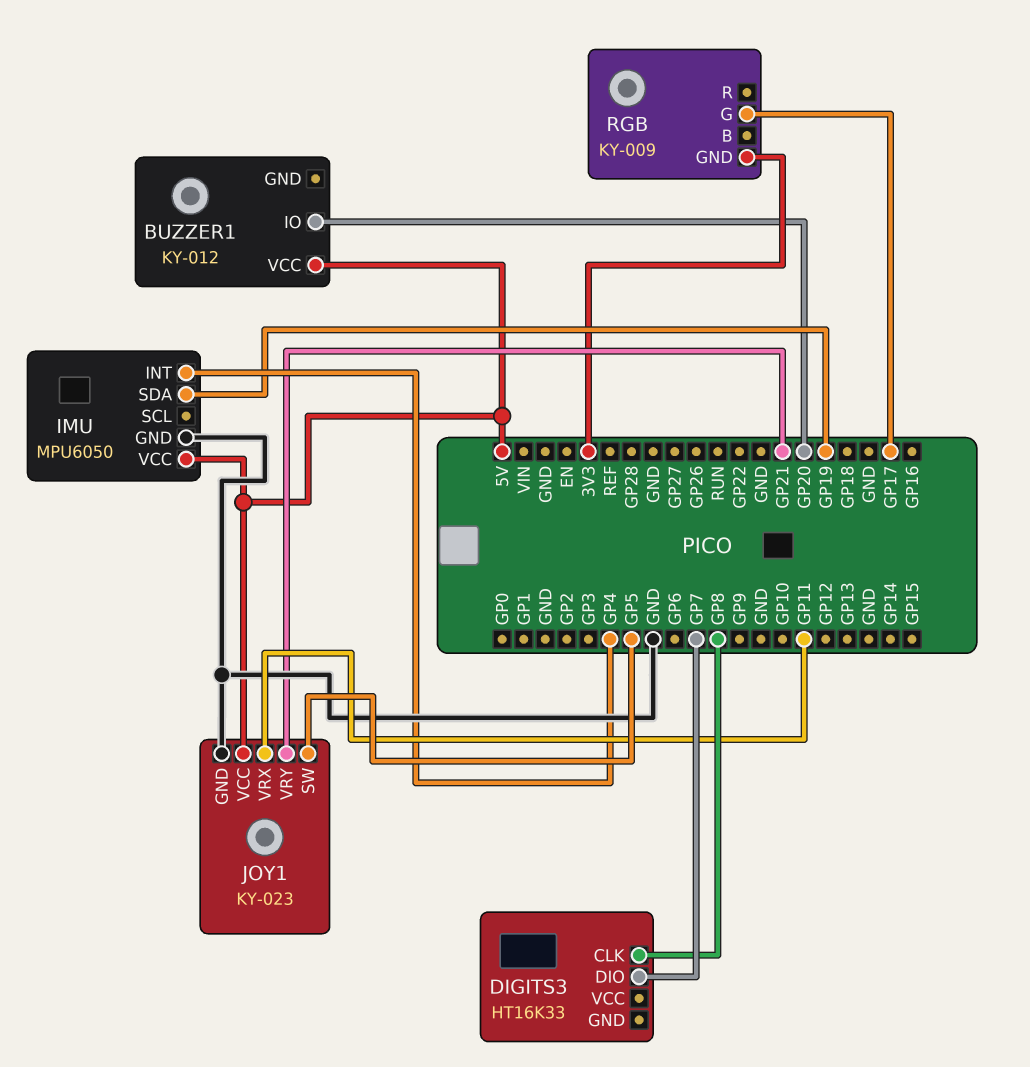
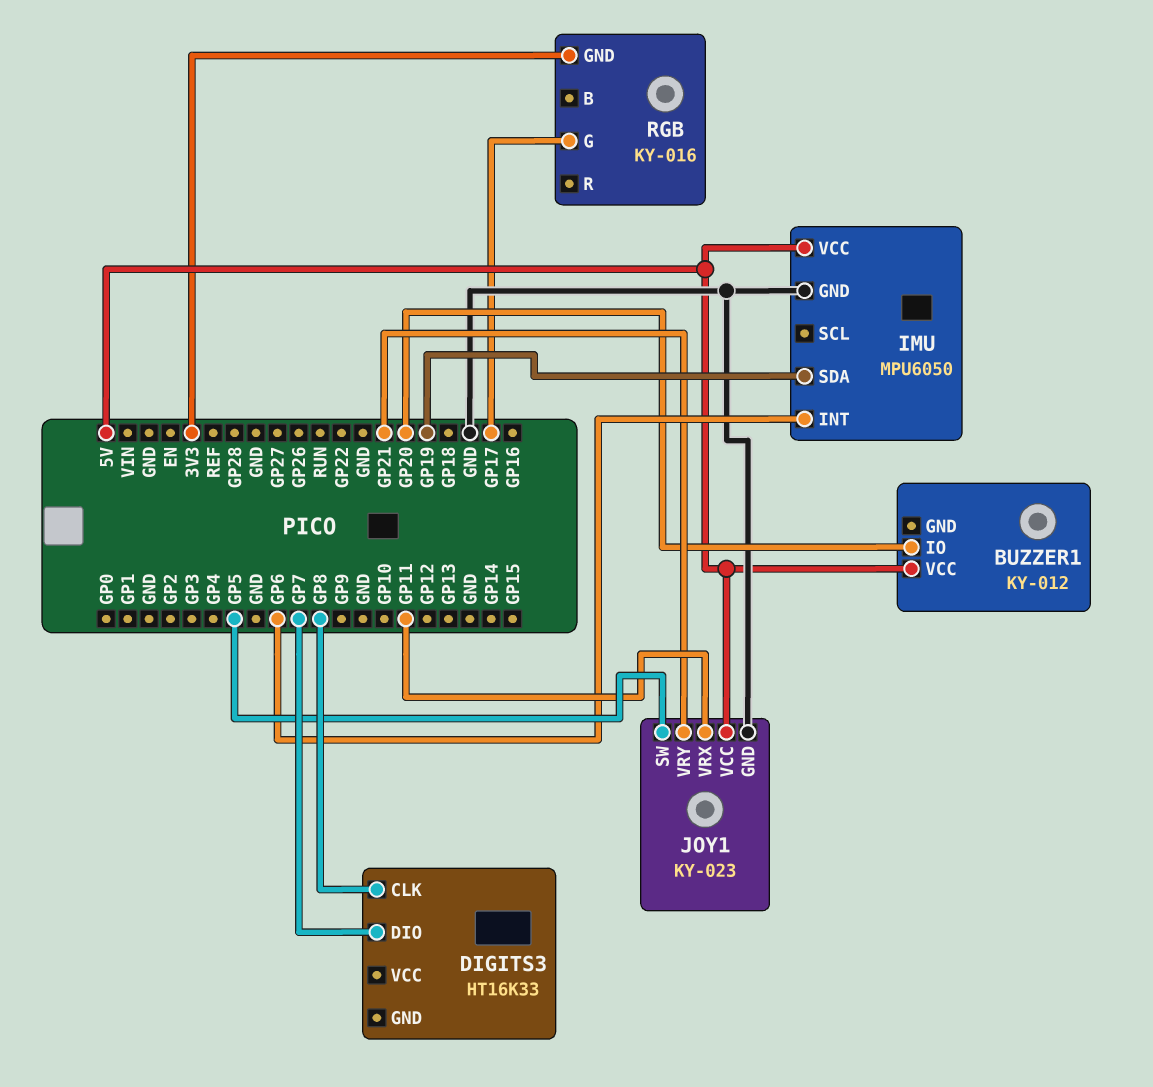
IMU pin INT: GP4 -> GP6
RGB: KY-009 -> KY-016

